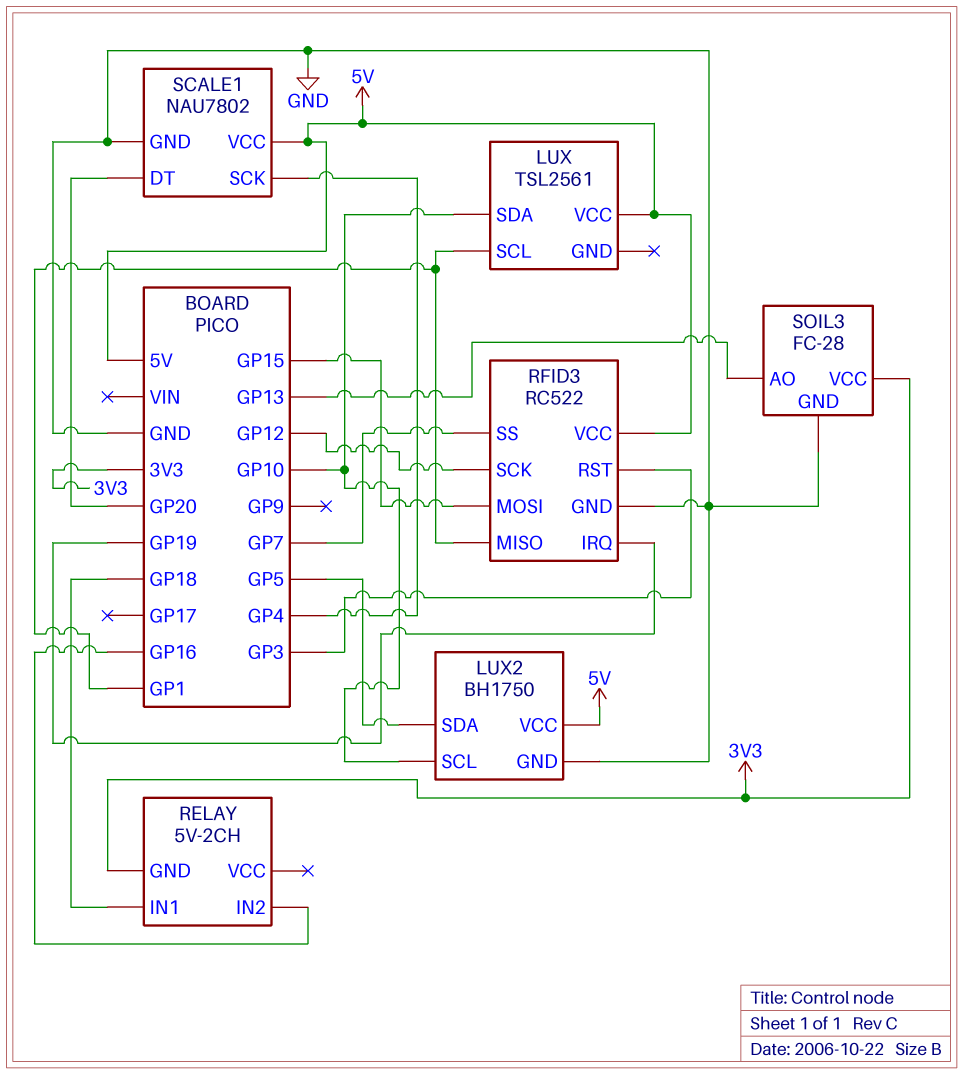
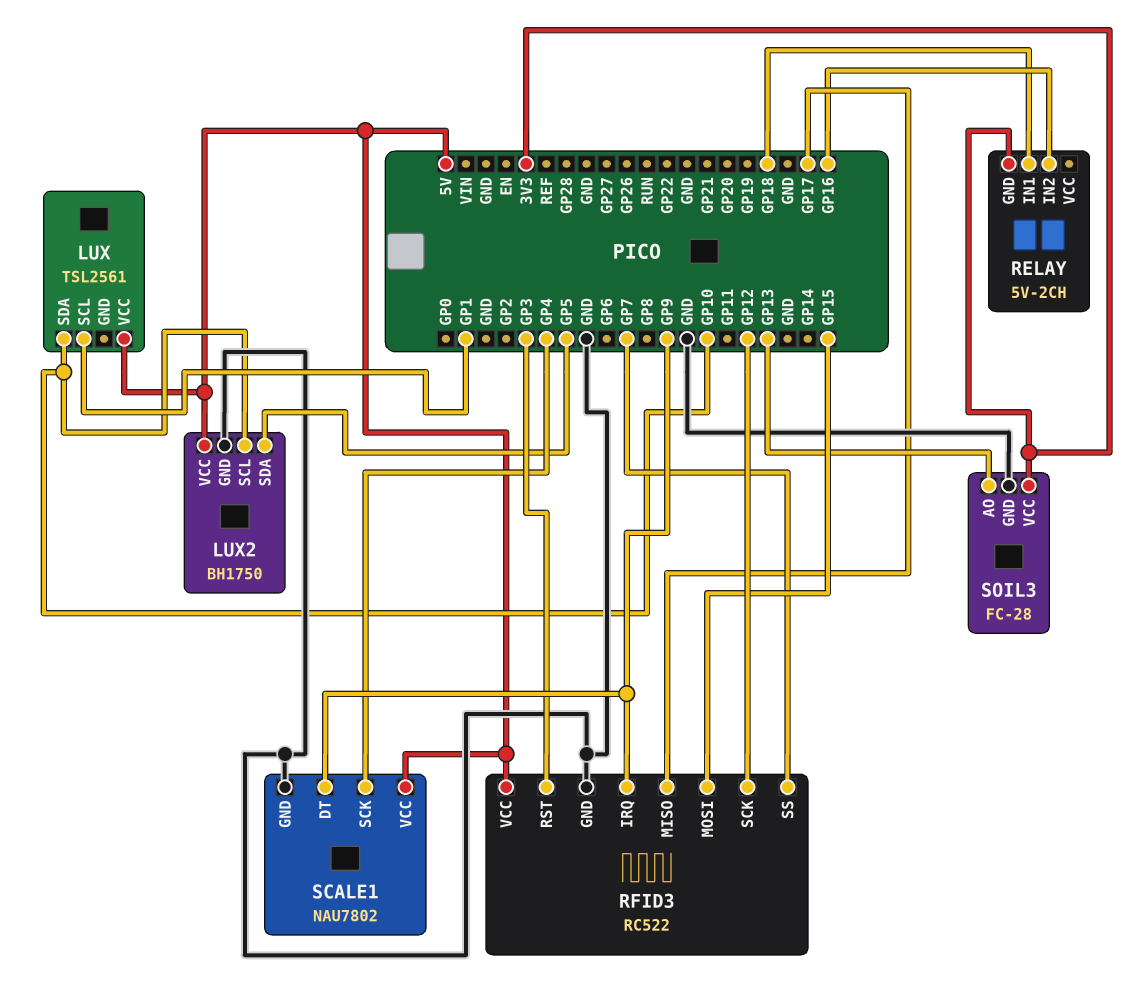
RFID3 pin IRQ: GP19 -> GP9
RFID3 pin MISO: GP1 -> GP17
SCALE1 pin DT: GP20 -> GP9

